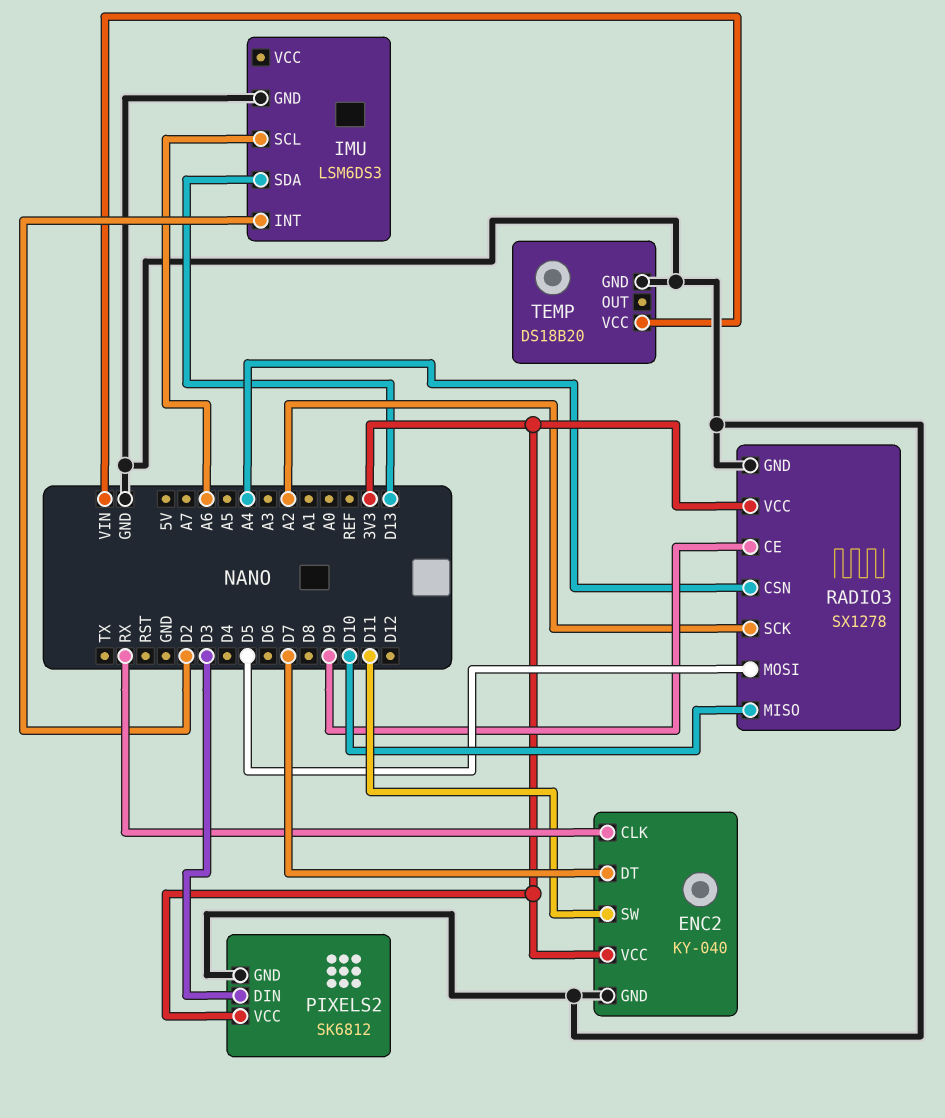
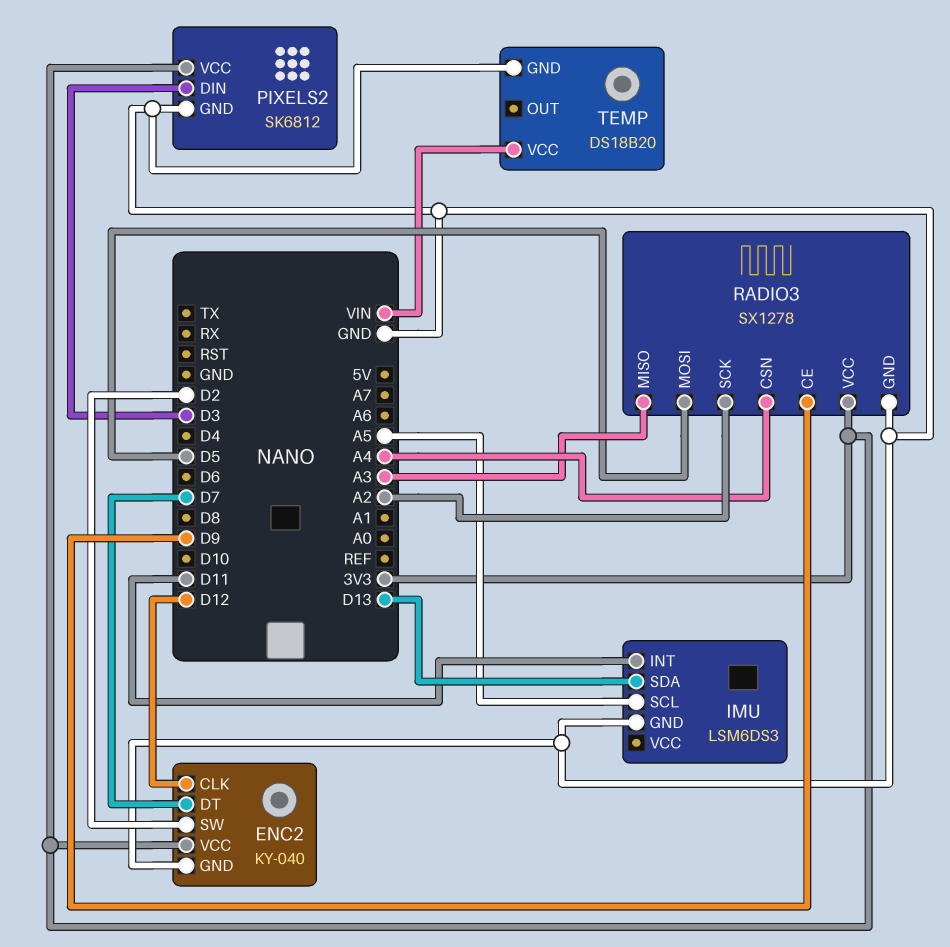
ENC2 pin CLK: RX -> D12
ENC2 pin SW: D11 -> D2
IMU pin INT: D2 -> D11
IMU pin SCL: A6 -> A5
RADIO3 pin MISO: D10 -> A3

